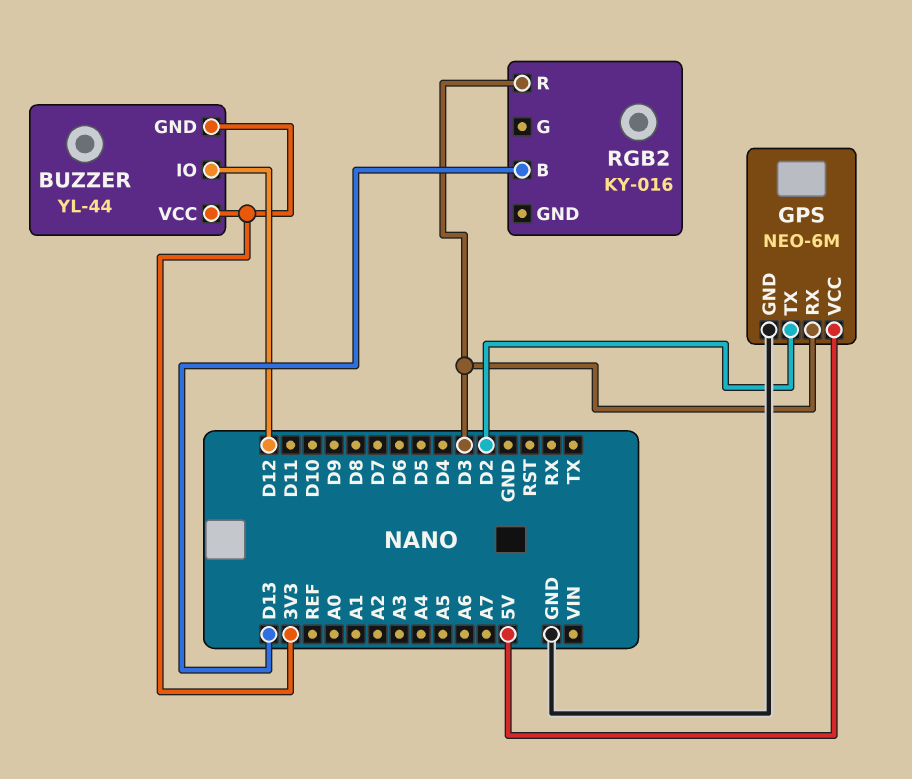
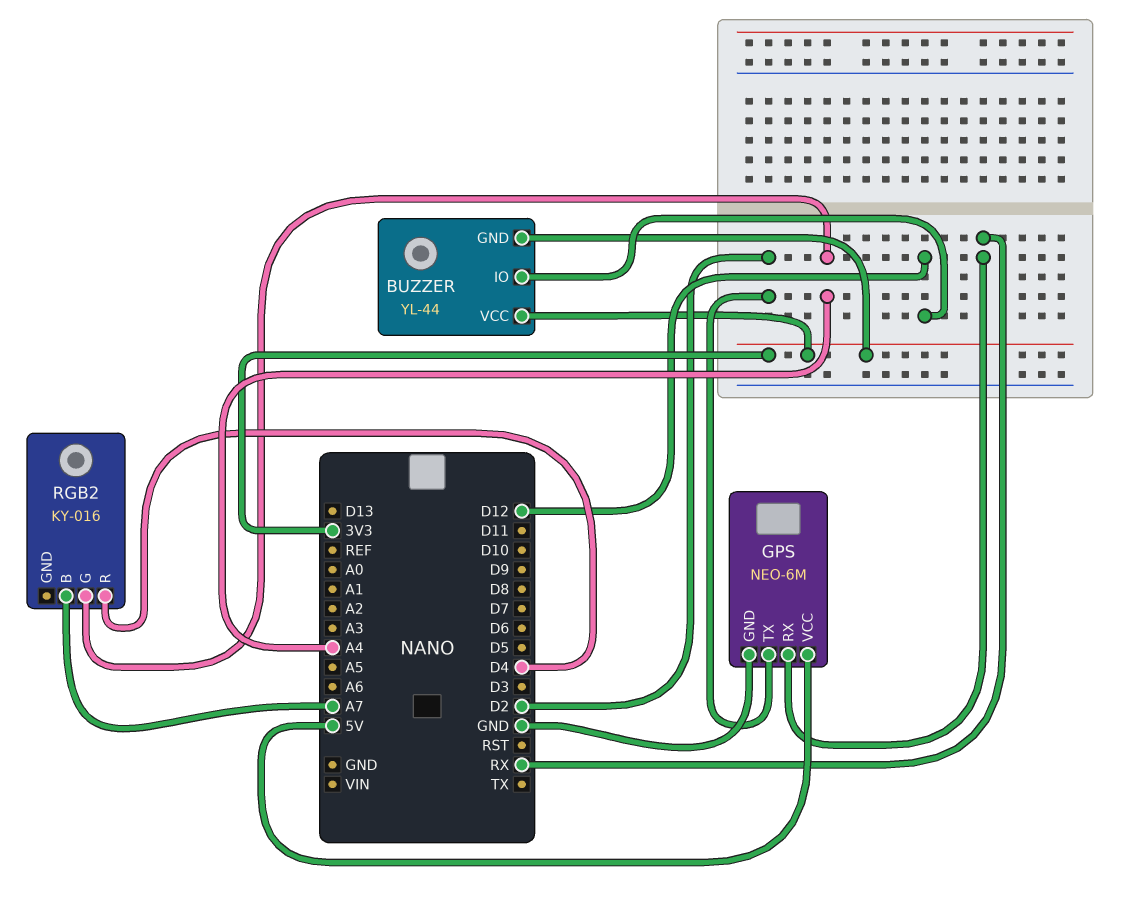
GPS pin RX: D3 -> RX
RGB2 pin B: D13 -> A7
RGB2 pin G: none -> A4
RGB2 pin R: D3 -> D4

